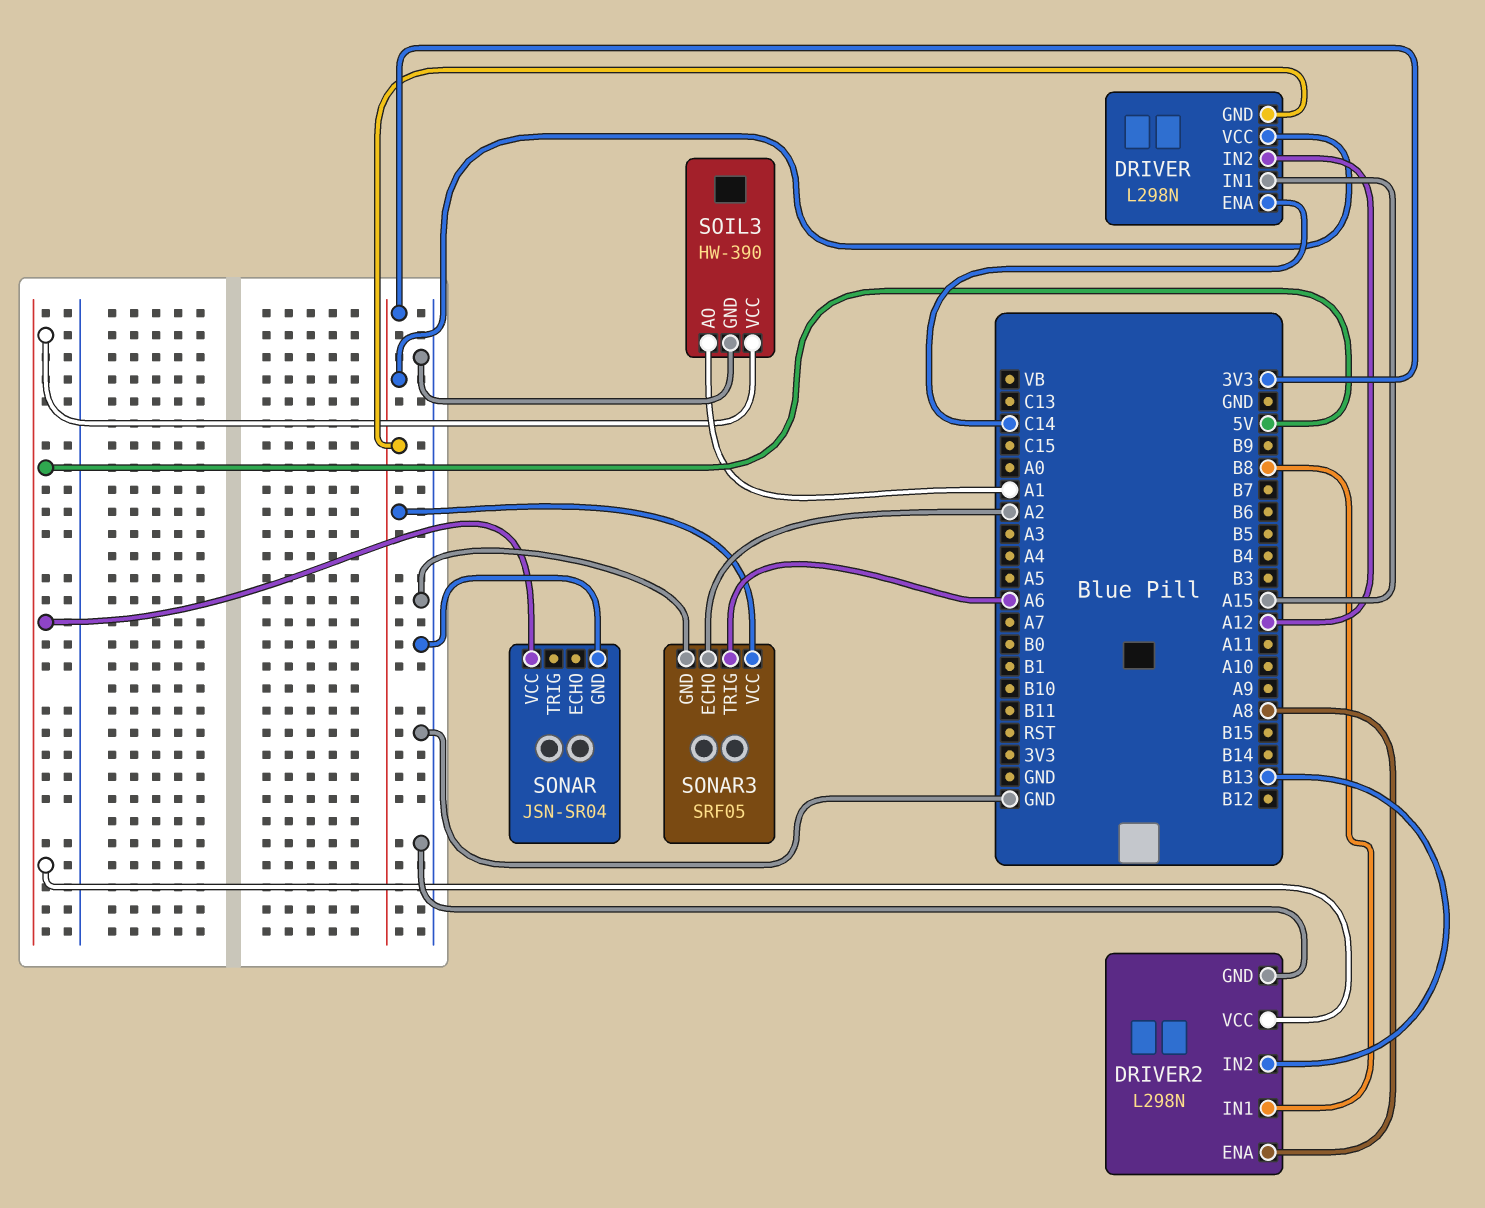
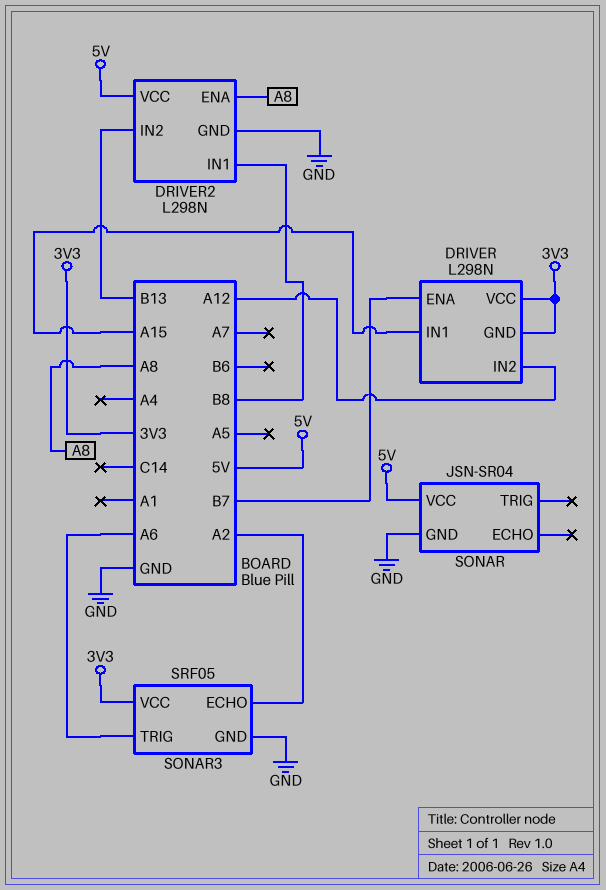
DRIVER pin ENA: C14 -> B7
SOIL3: HW-390 -> none
SOIL3 pin AO: A1 -> none
SOIL3 pin GND: GND -> none
SOIL3 pin VCC: 5V -> none

